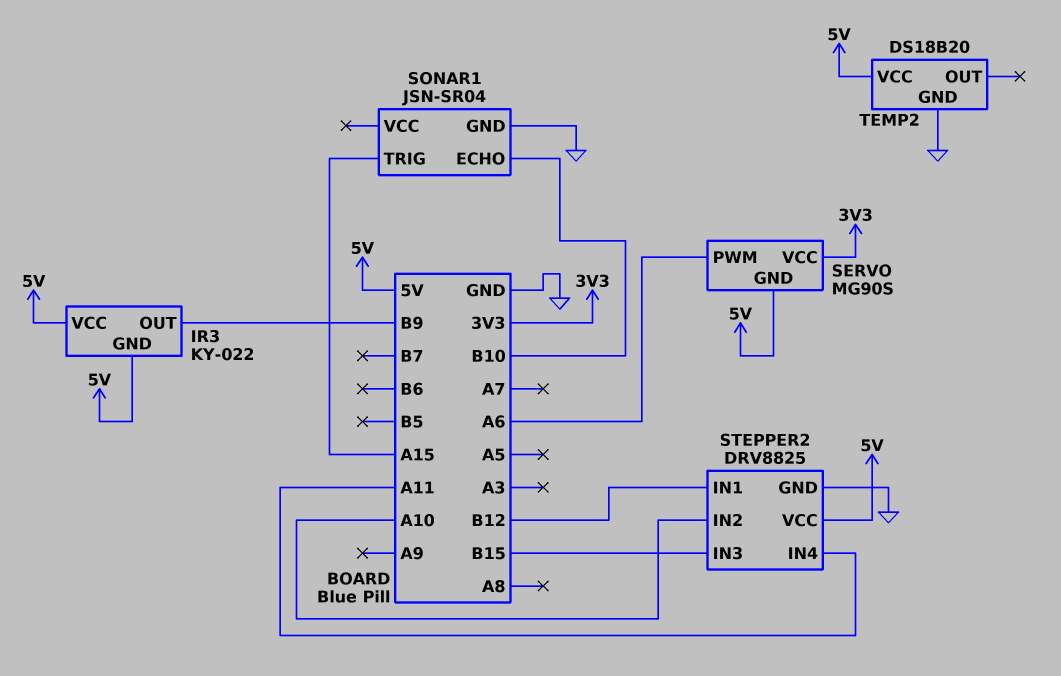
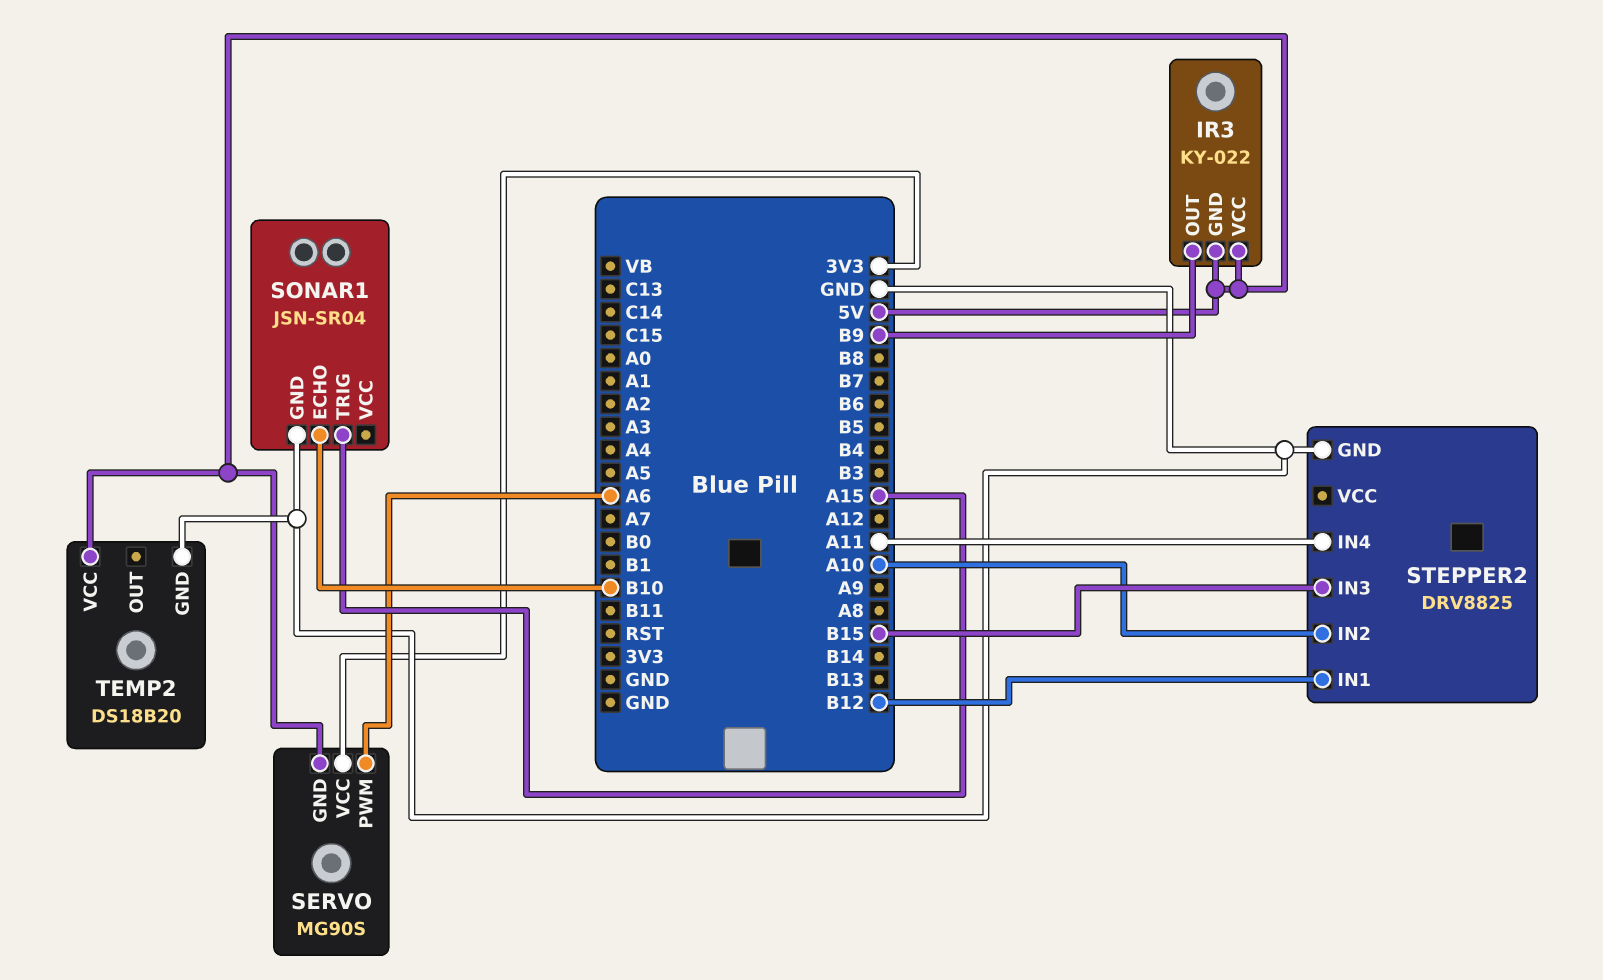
STEPPER2 pin VCC: 5V -> none

